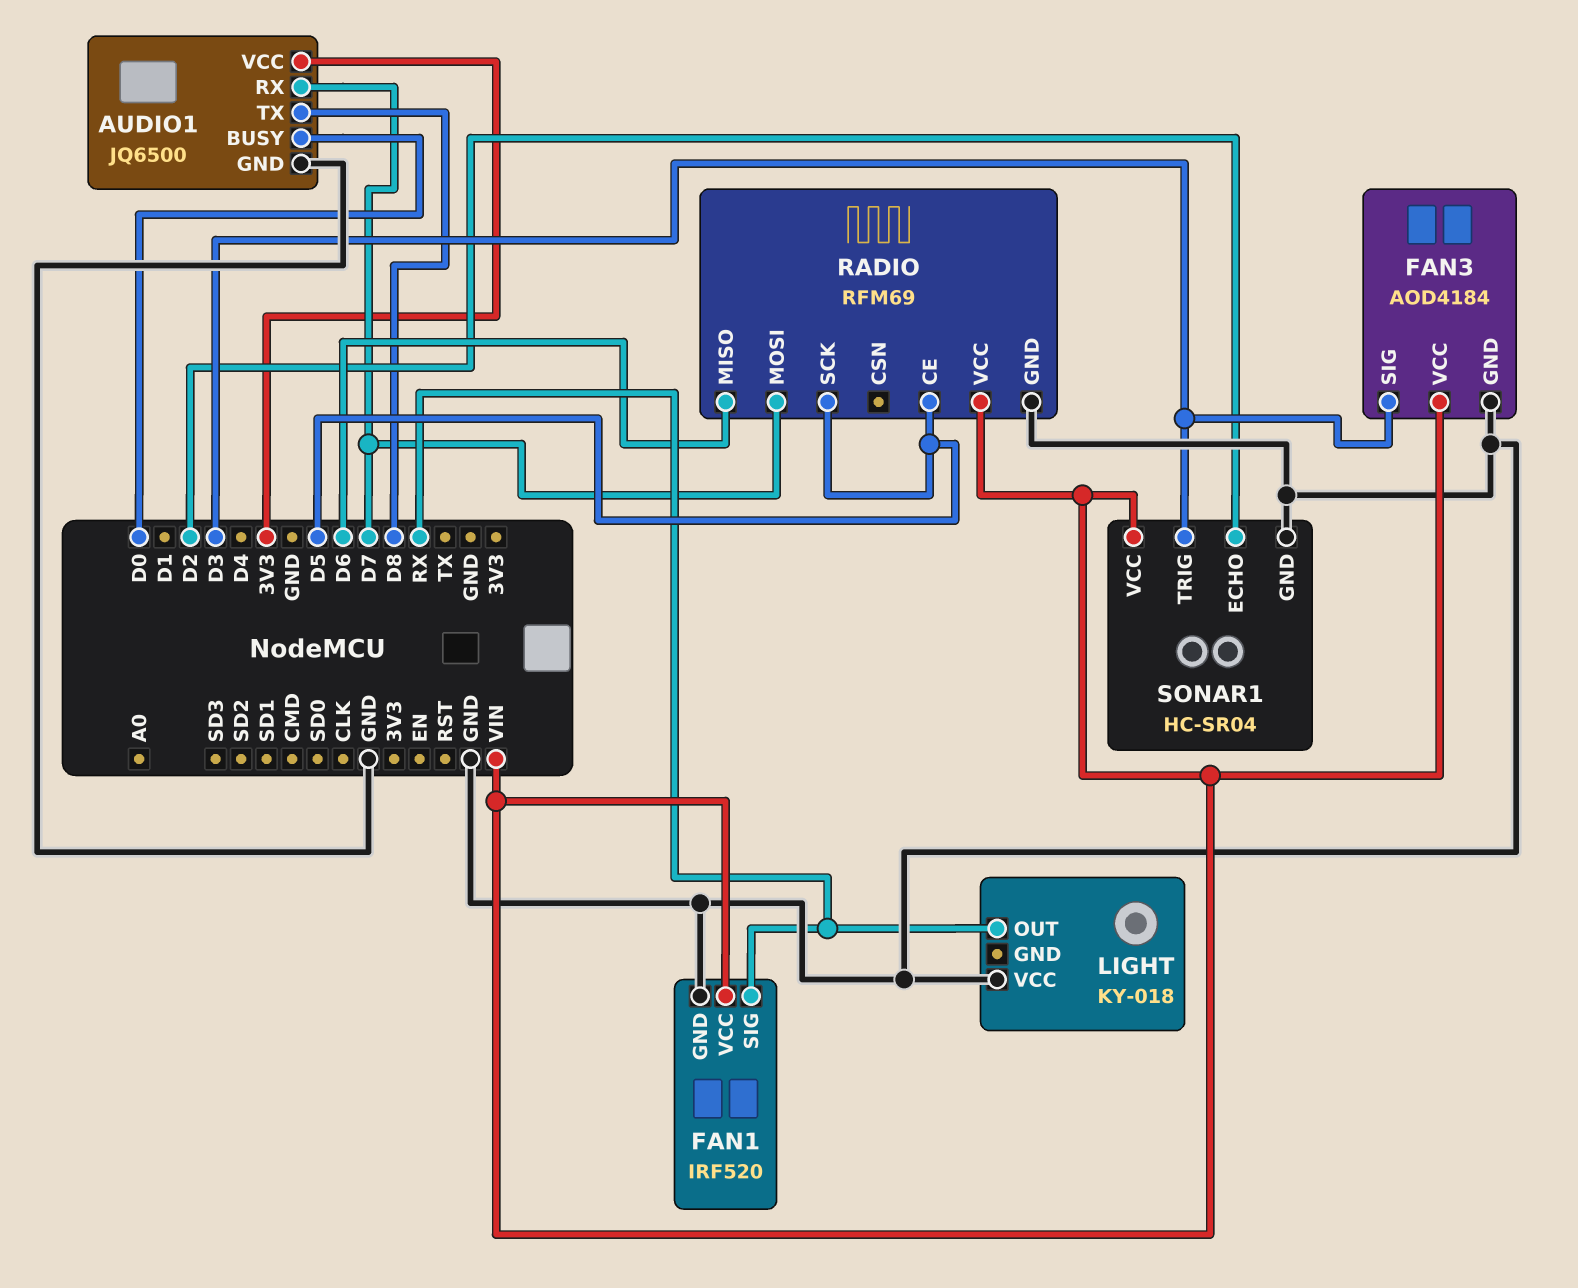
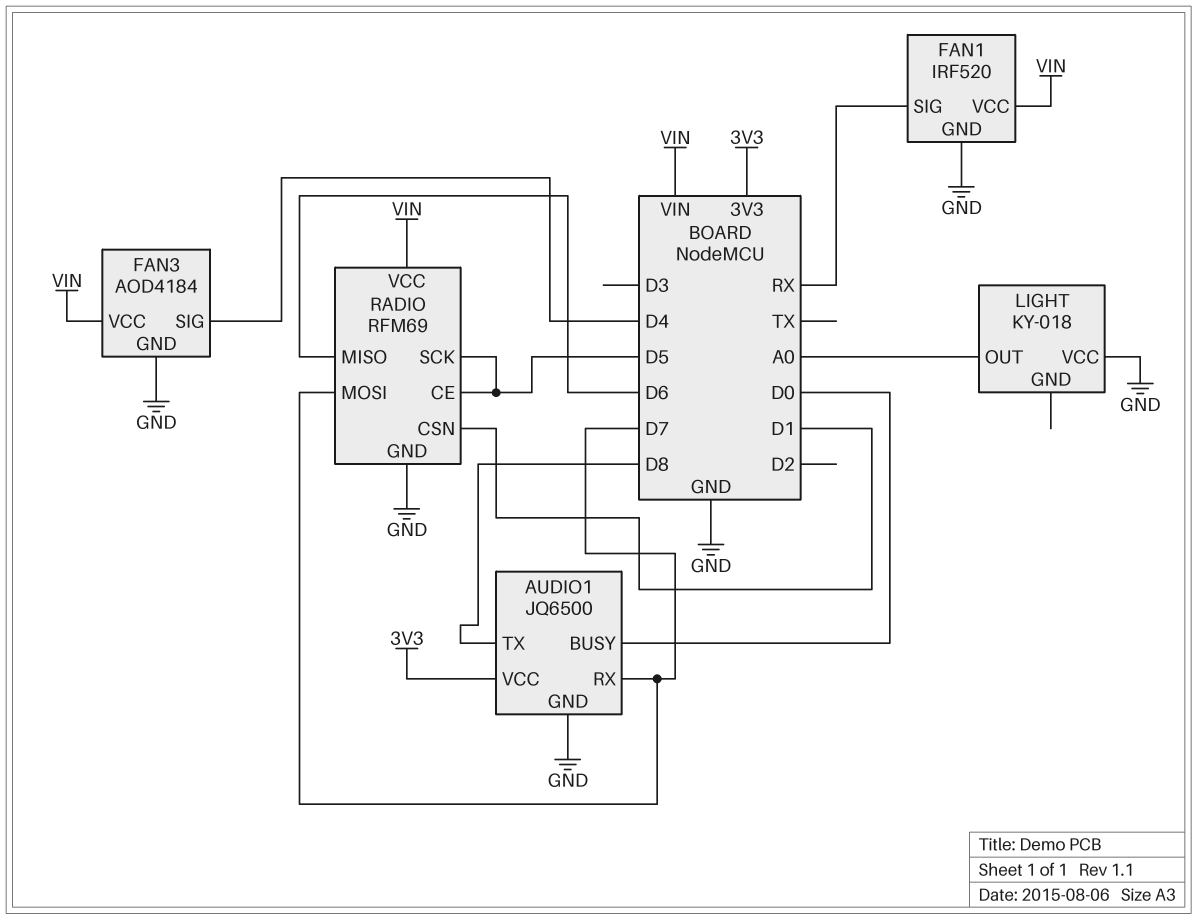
FAN3 pin SIG: D3 -> D4
LIGHT pin OUT: RX -> A0
RADIO pin CSN: none -> D1
SONAR1: HC-SR04 -> none
SONAR1 pin ECHO: D2 -> none
SONAR1 pin GND: GND -> none
SONAR1 pin TRIG: D3 -> none
SONAR1 pin VCC: VIN -> none

